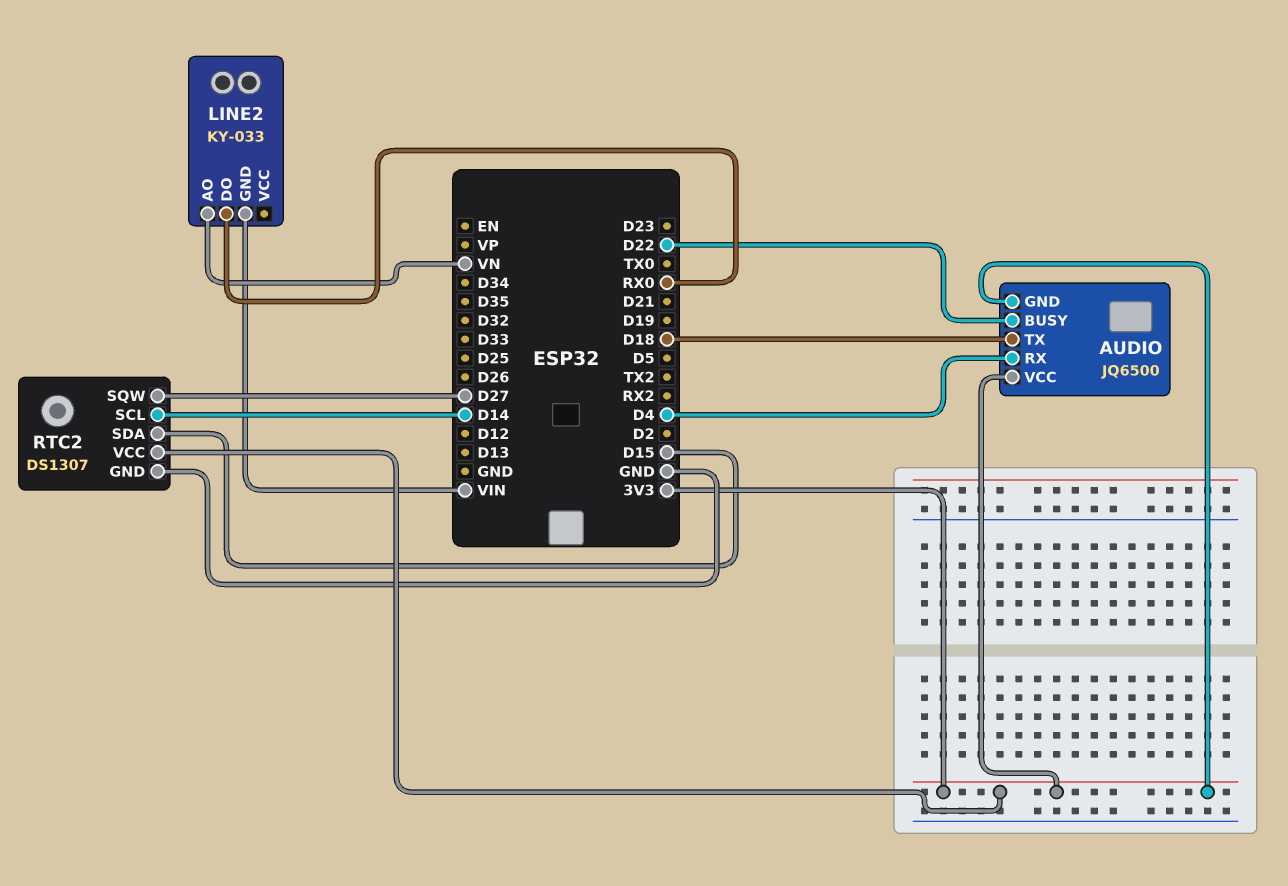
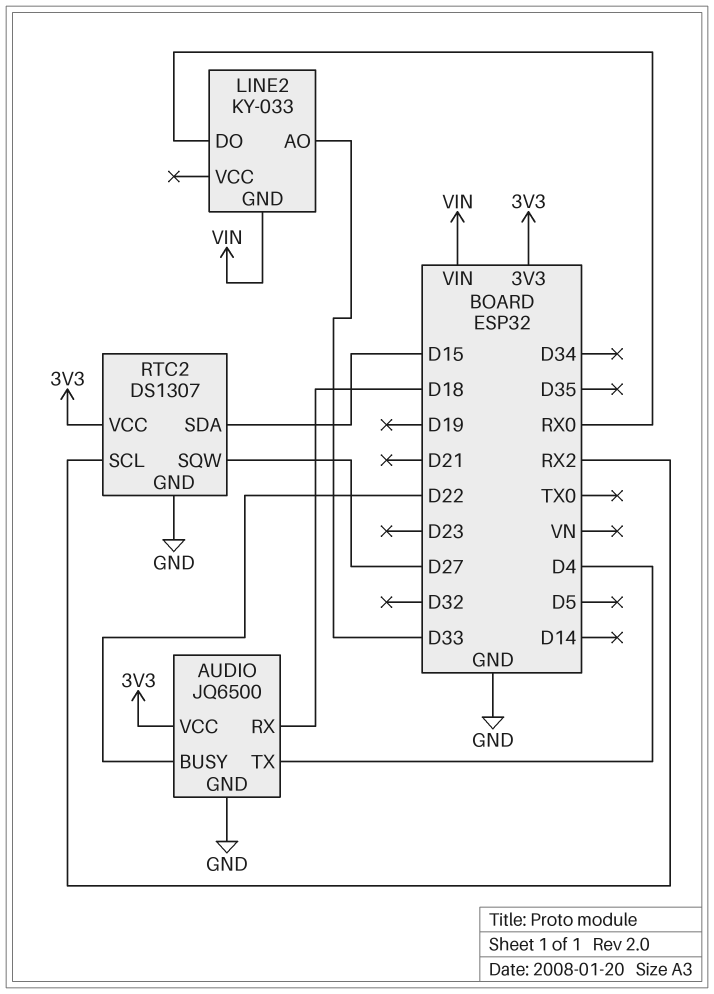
AUDIO pin GND: 3V3 -> GND
AUDIO pin RX: D4 -> D18
AUDIO pin TX: D18 -> D4
LINE2 pin AO: VN -> D33
RTC2 pin SCL: D14 -> RX2

